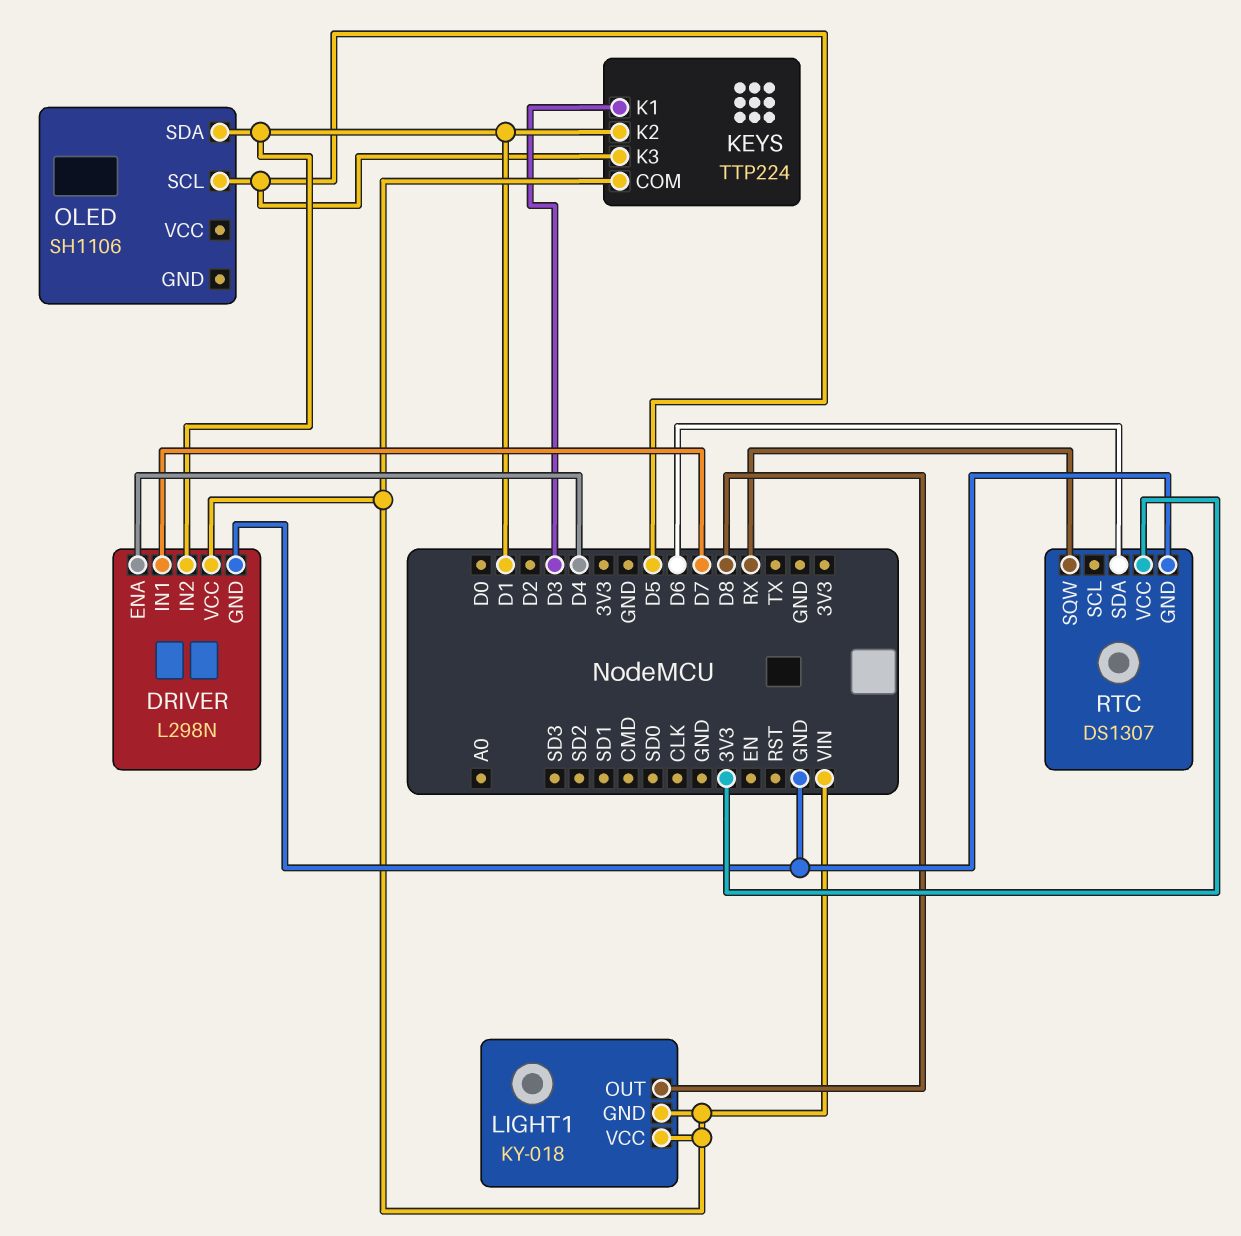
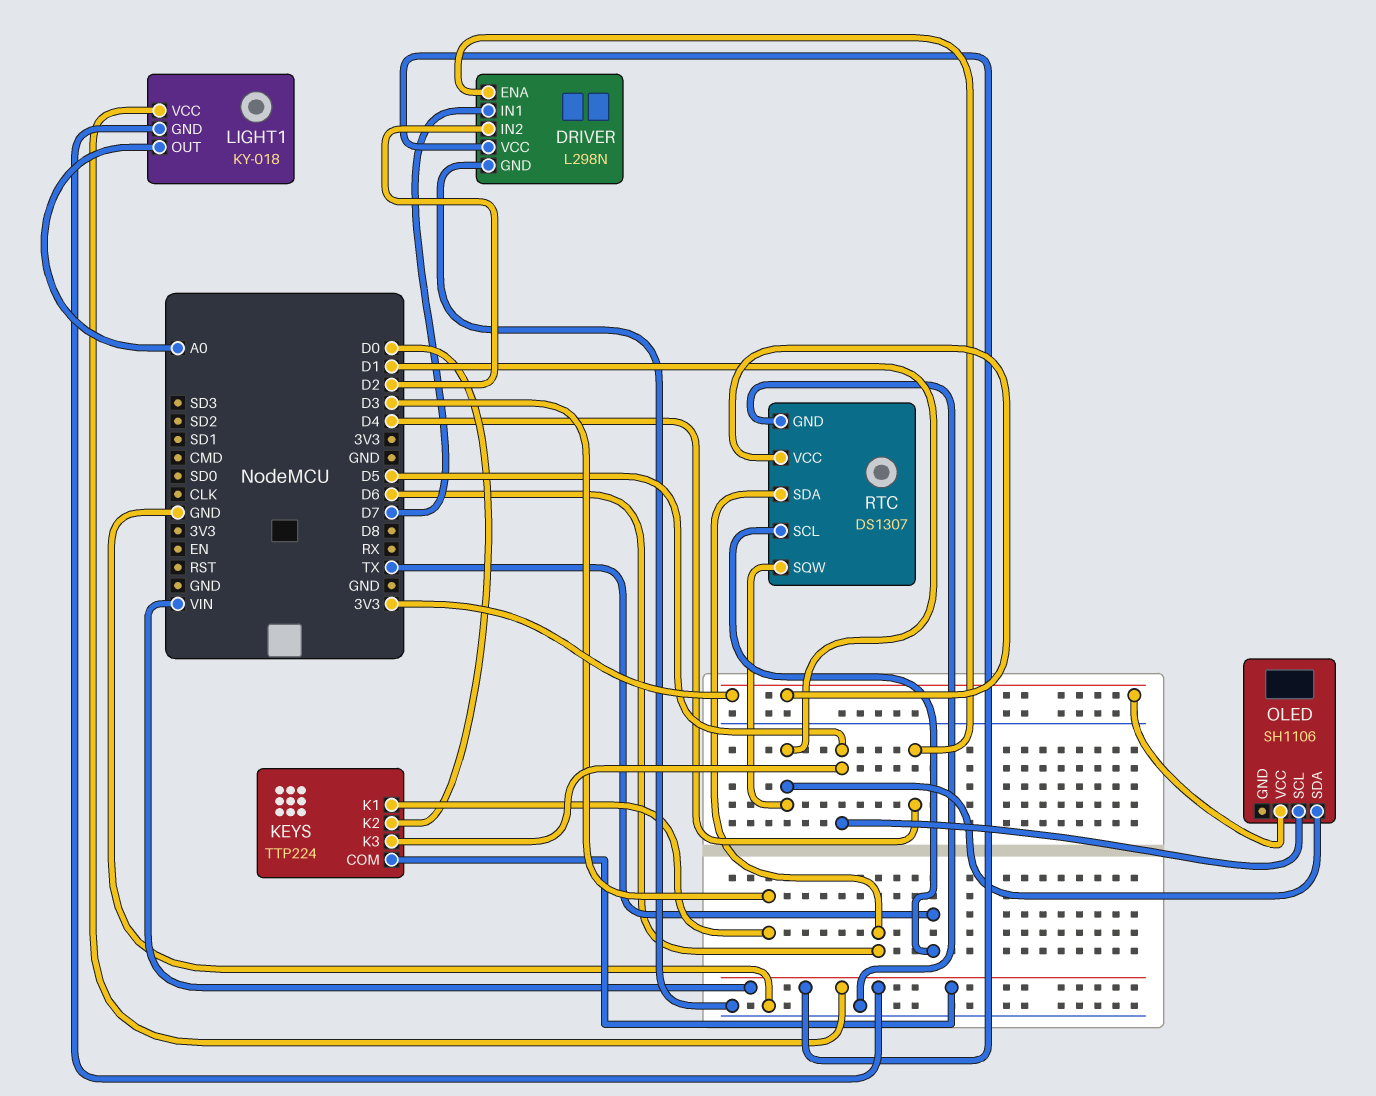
DRIVER pin IN2: D1 -> D2
KEYS pin K2: D1 -> D0
LIGHT1 pin OUT: D8 -> A0
OLED pin VCC: none -> 3V3
RTC pin SCL: none -> TX
RTC pin SQW: RX -> D1

